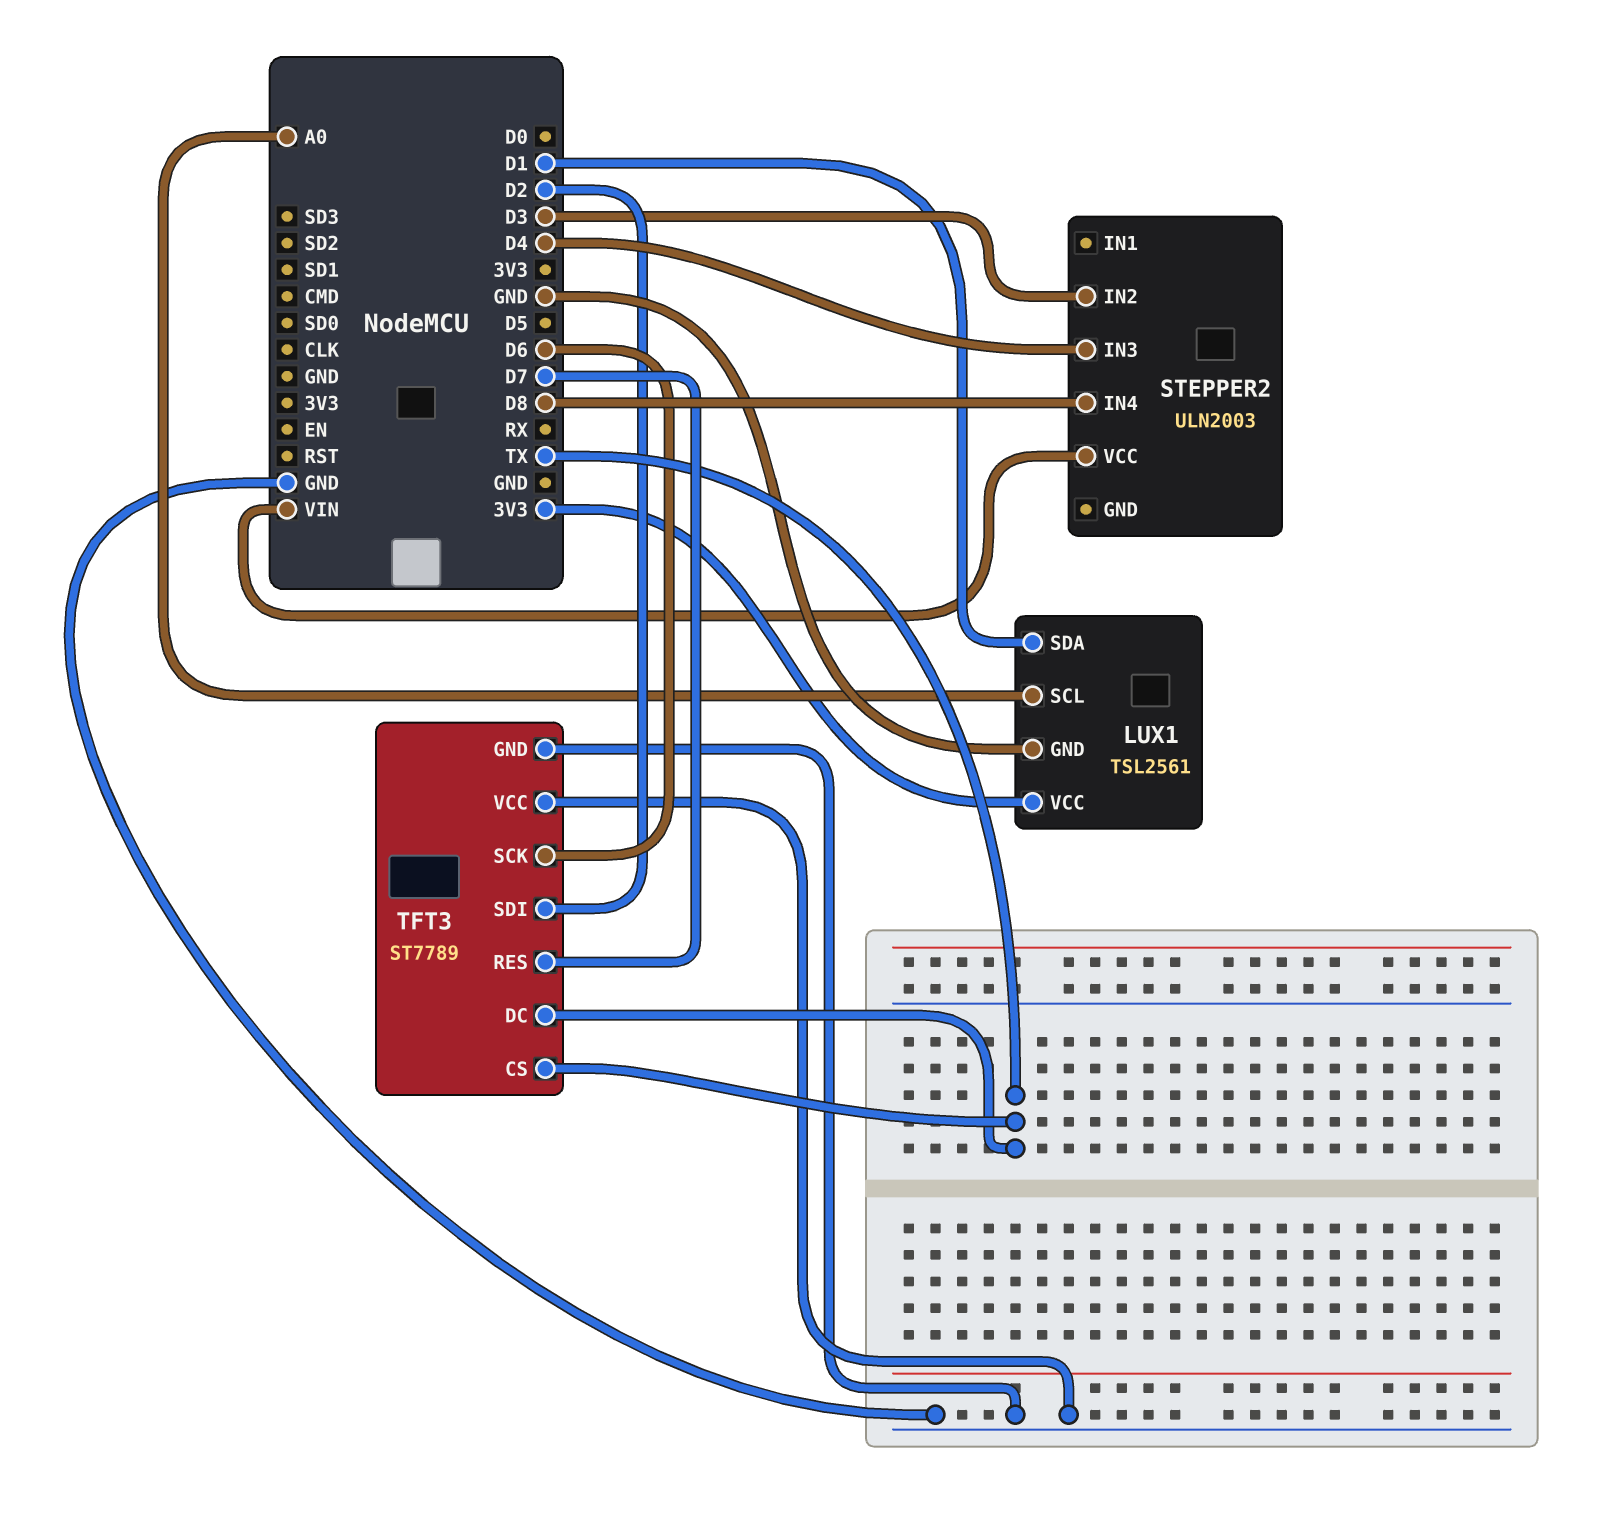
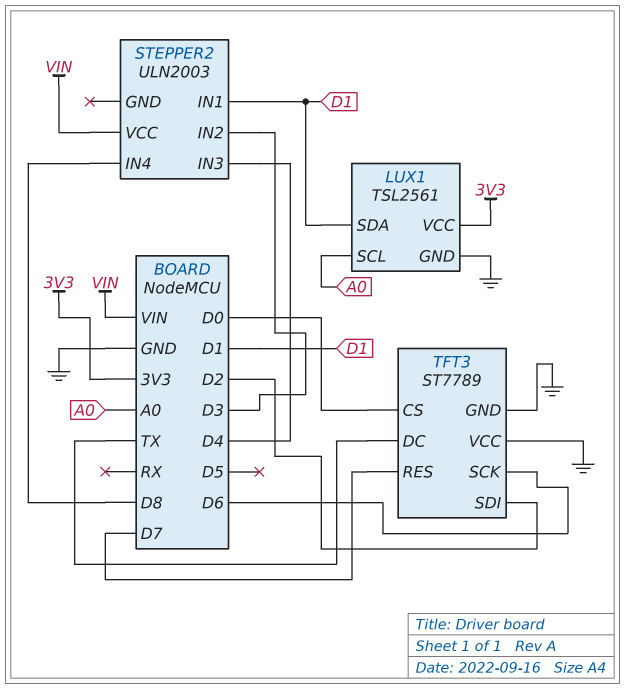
STEPPER2 pin IN1: none -> D1
TFT3 pin CS: TX -> D0

